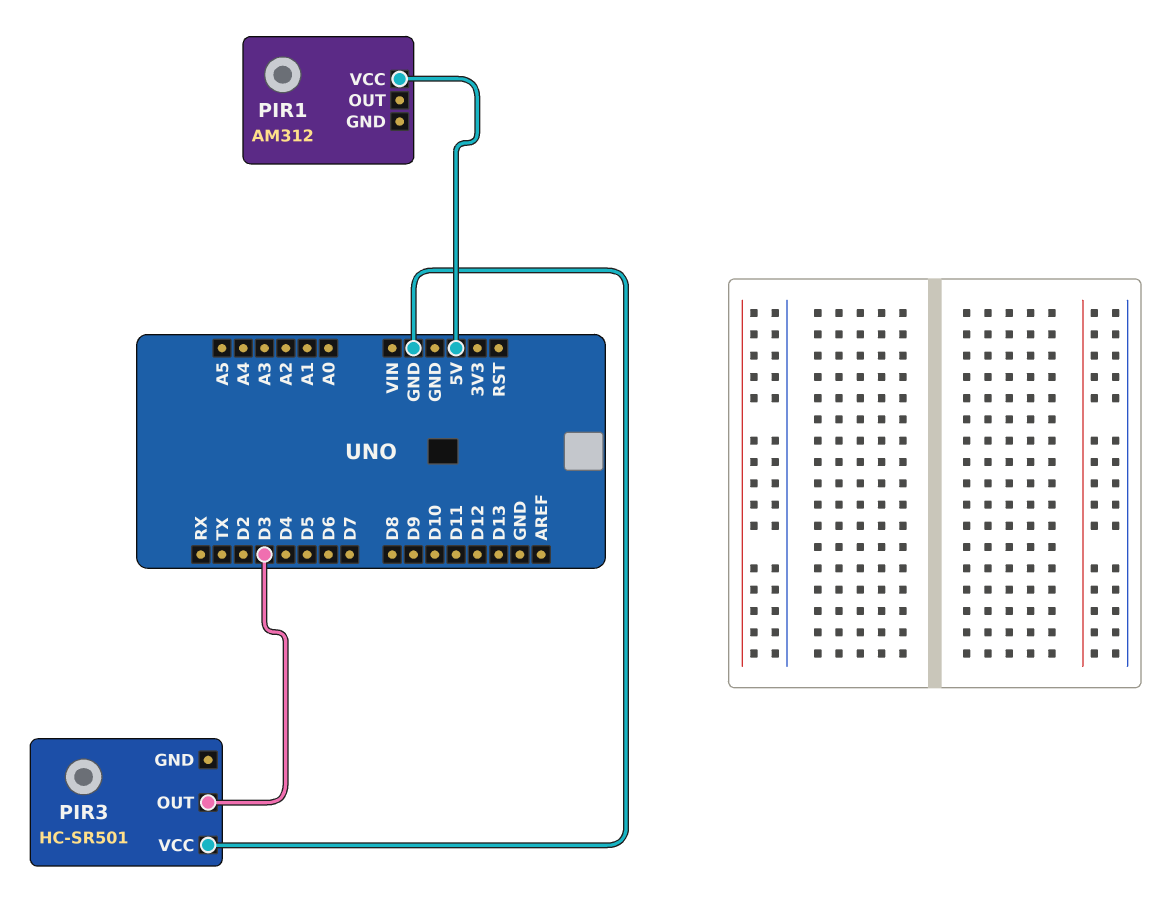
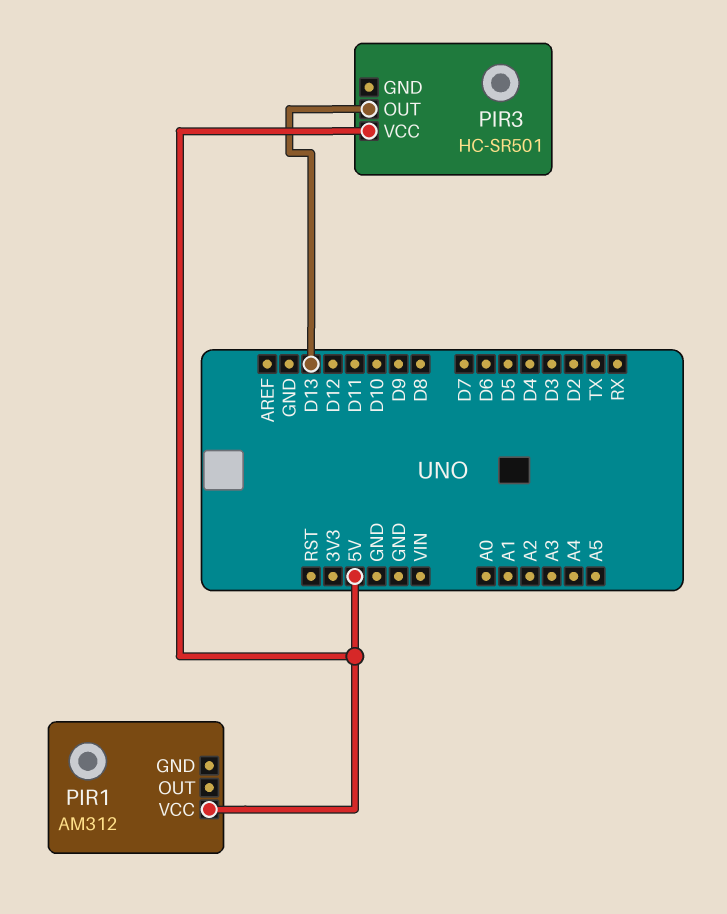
PIR3 pin OUT: D3 -> D13
PIR3 pin VCC: GND -> 5V

